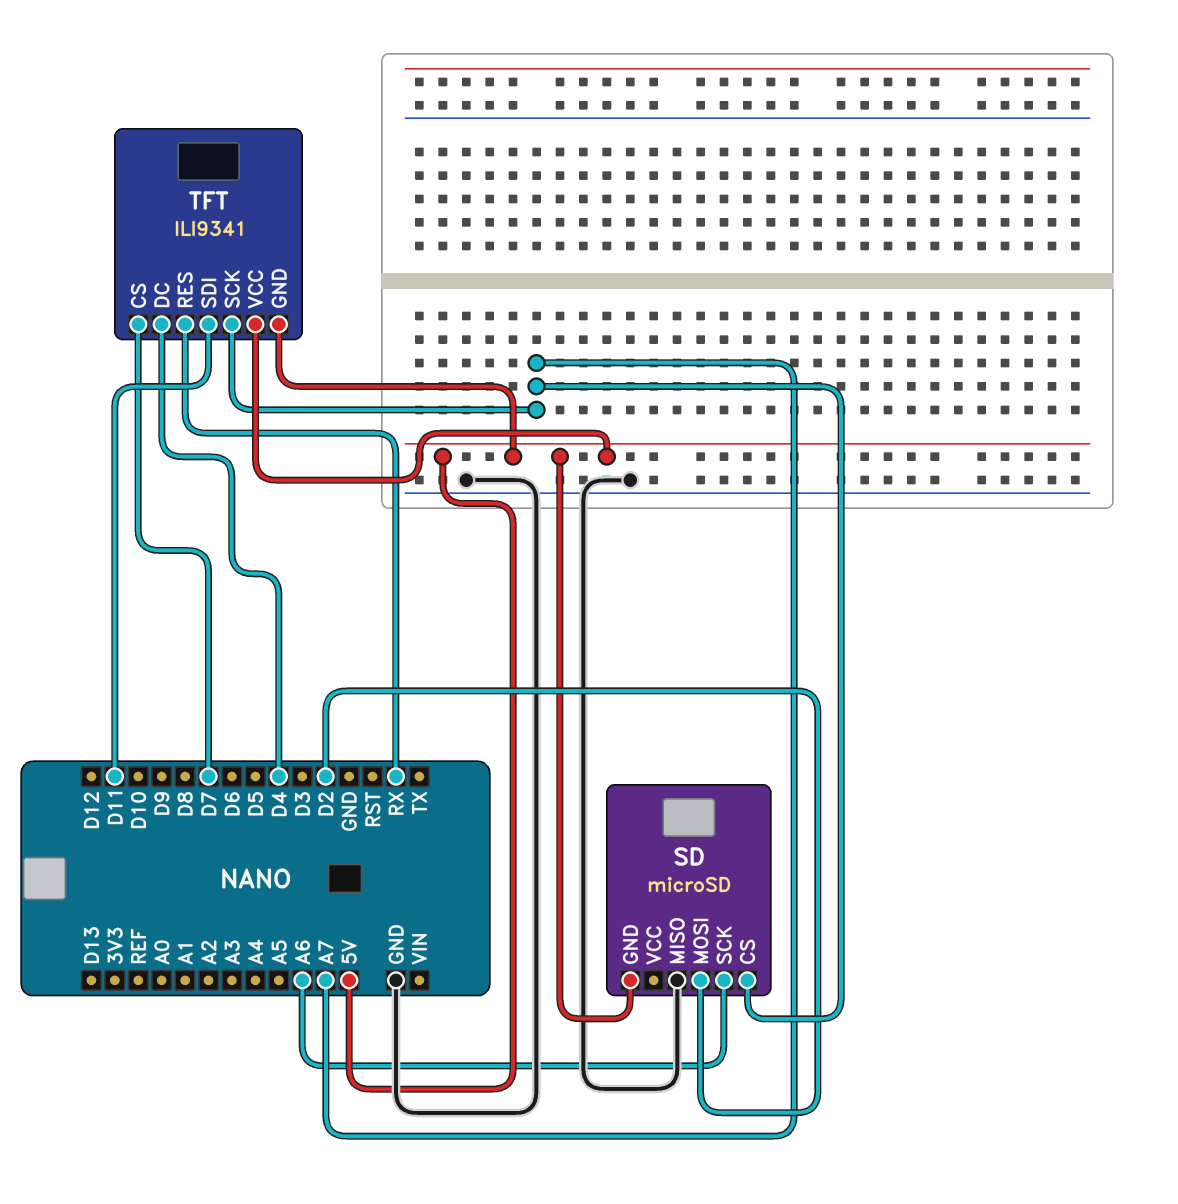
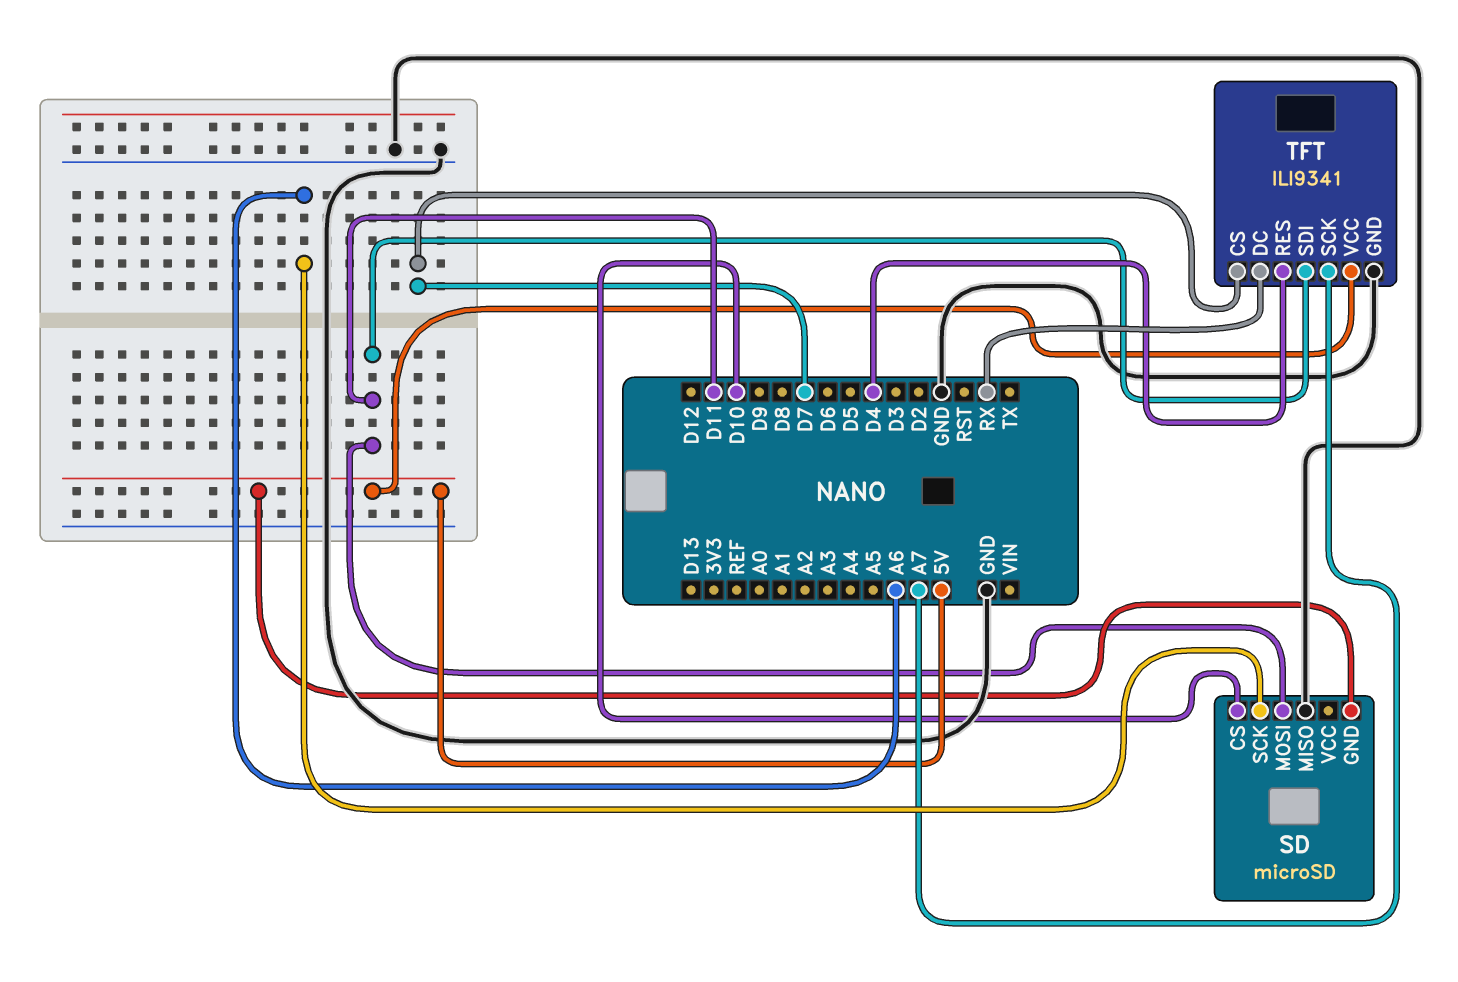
SD pin CS: A7 -> D10
SD pin MOSI: D2 -> D11
TFT pin DC: D4 -> RX
TFT pin GND: 5V -> GND
TFT pin RES: RX -> D4

